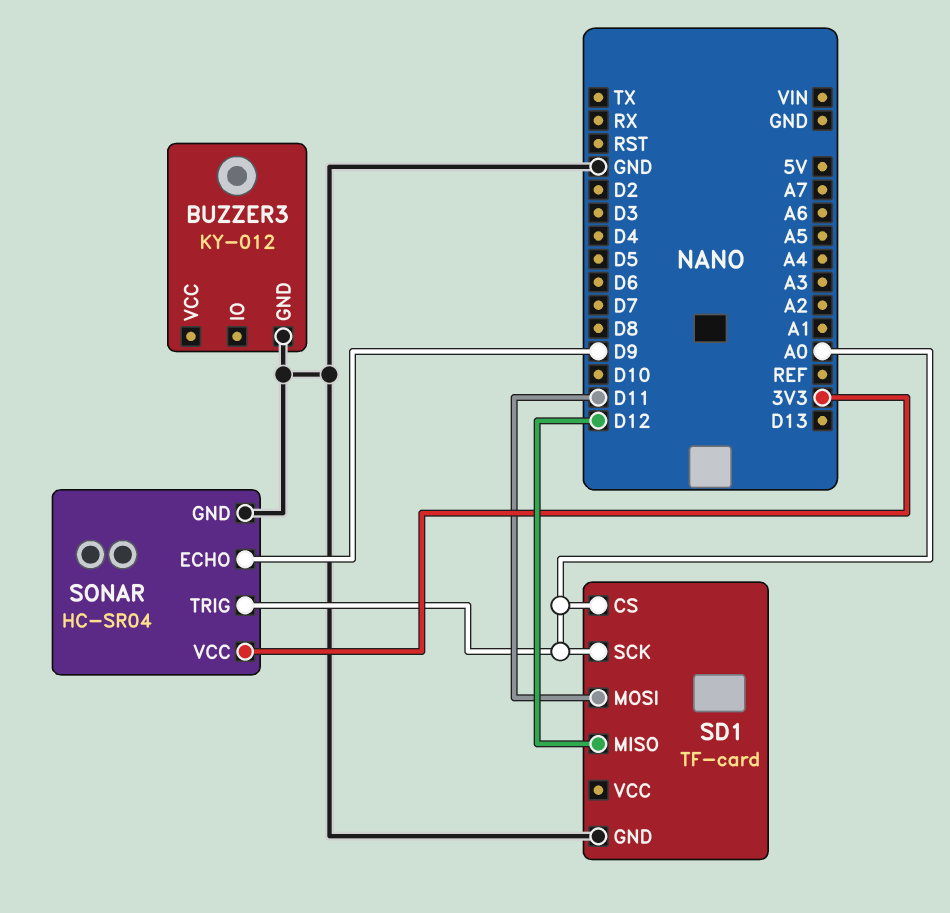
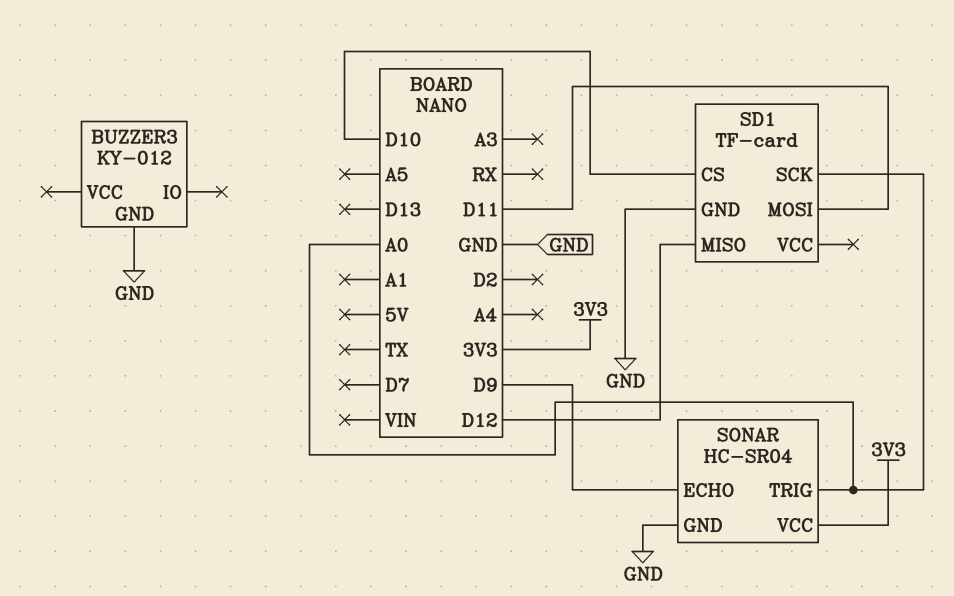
SD1 pin CS: A0 -> D10

